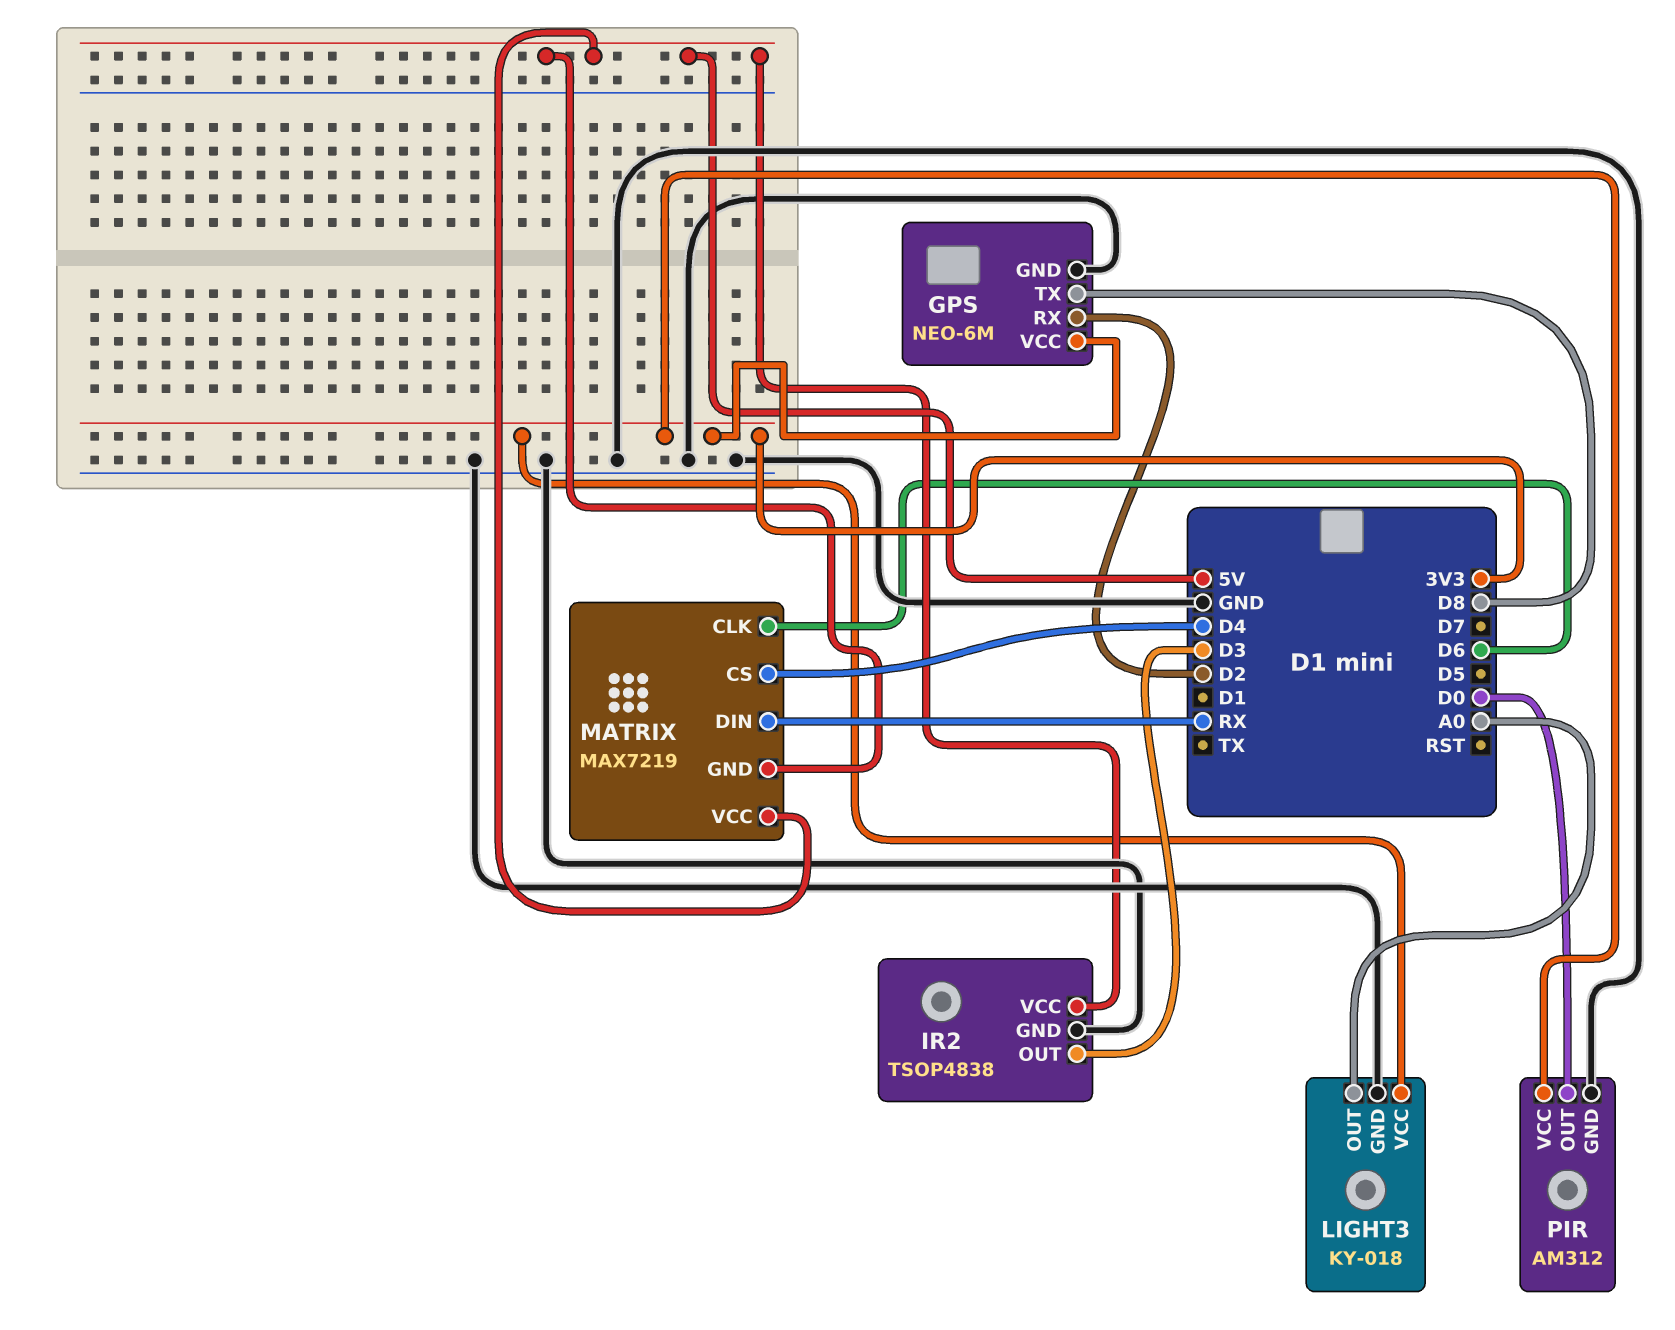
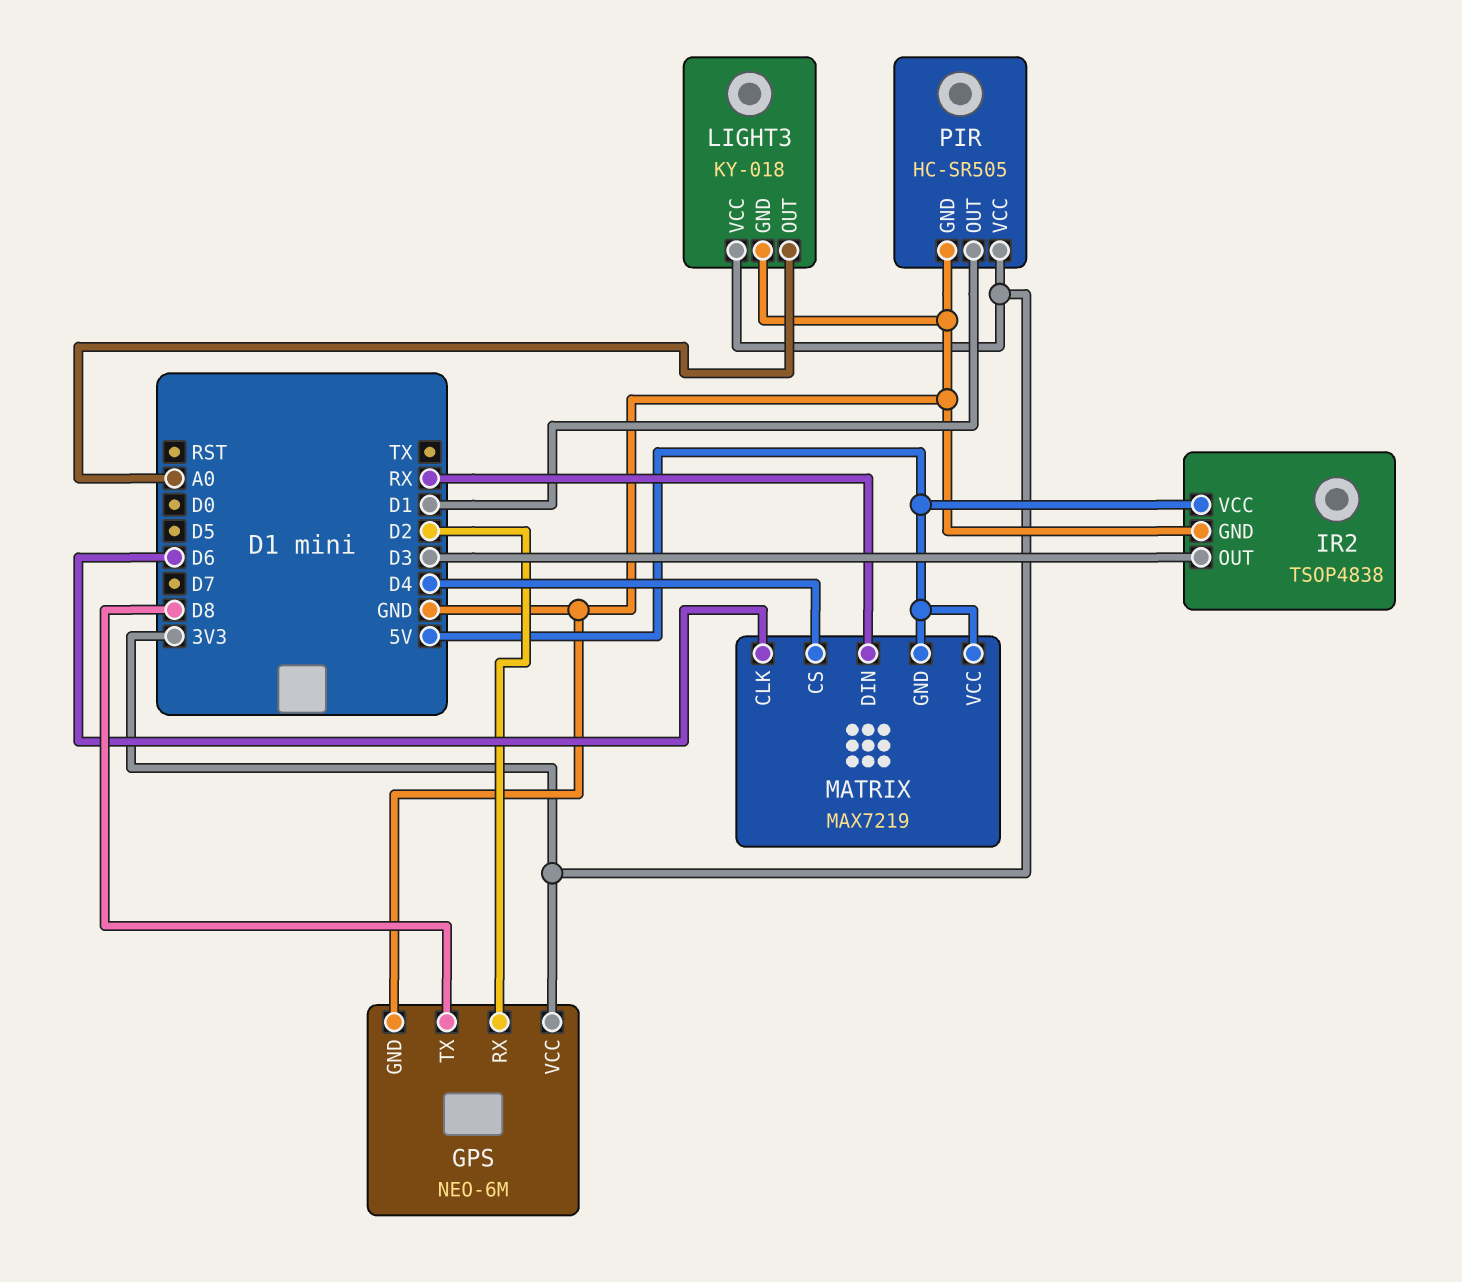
PIR: AM312 -> HC-SR505
PIR pin OUT: D0 -> D1

